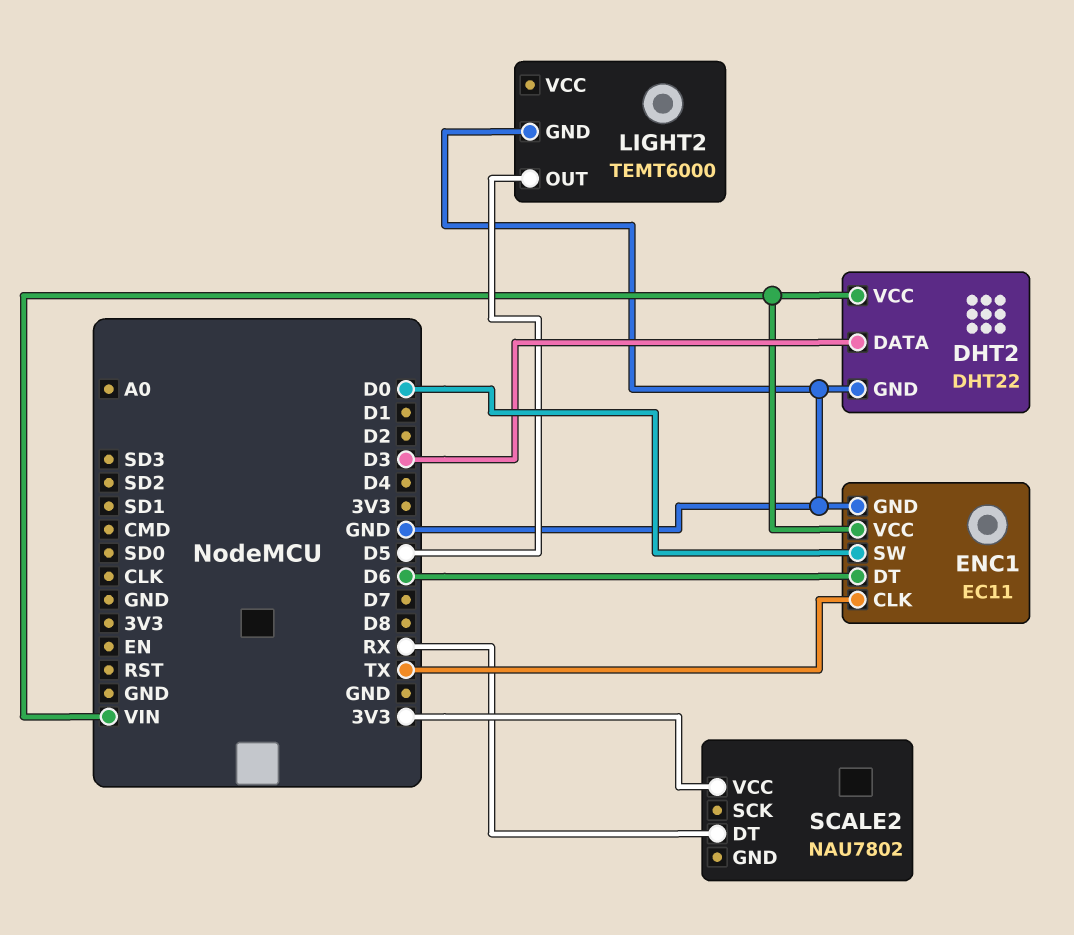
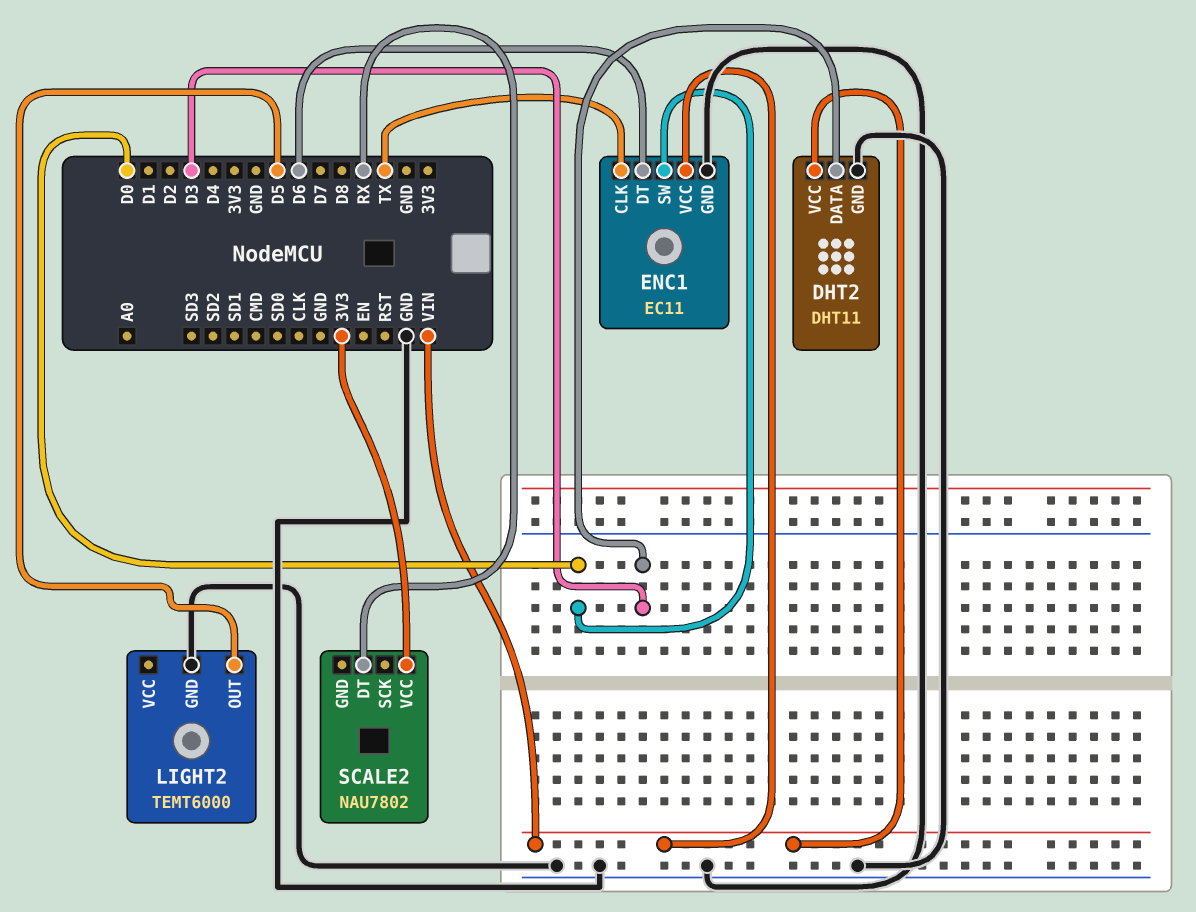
DHT2: DHT22 -> DHT11

